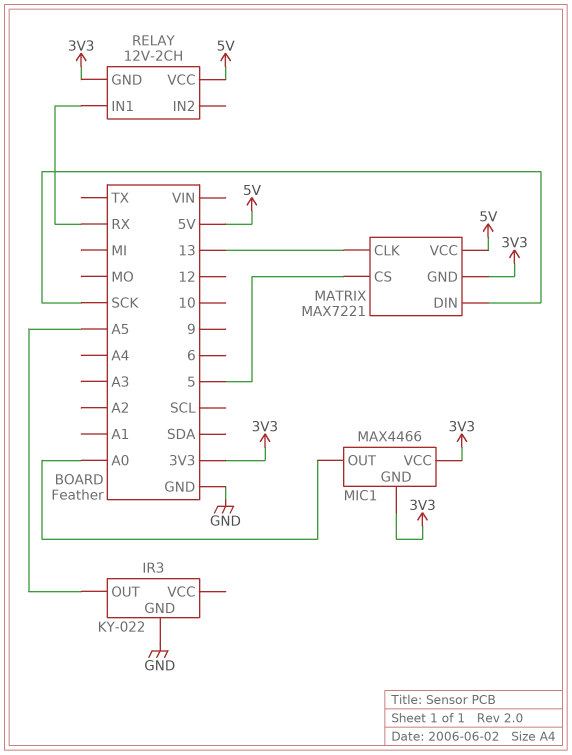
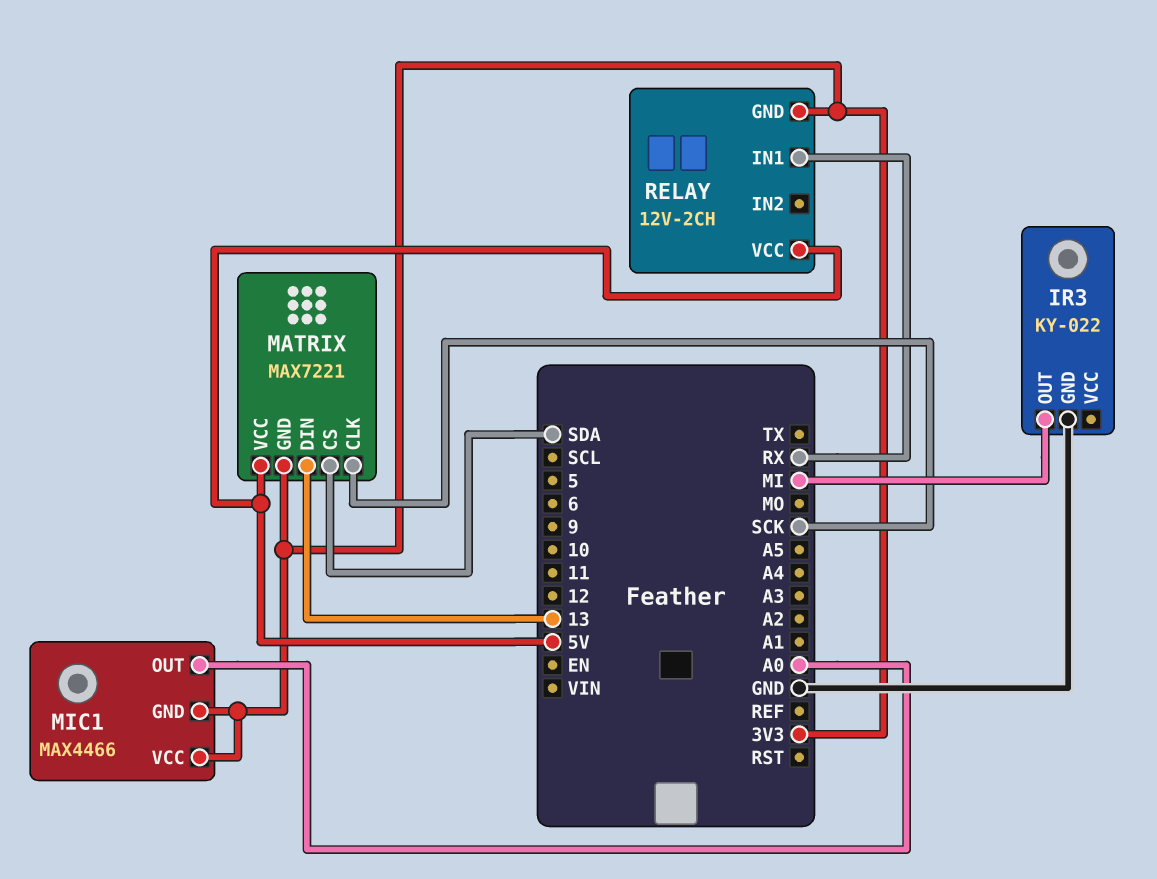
IR3 pin OUT: A5 -> MI
MATRIX pin CLK: 13 -> SCK
MATRIX pin CS: 5 -> SDA
MATRIX pin DIN: SCK -> 13

